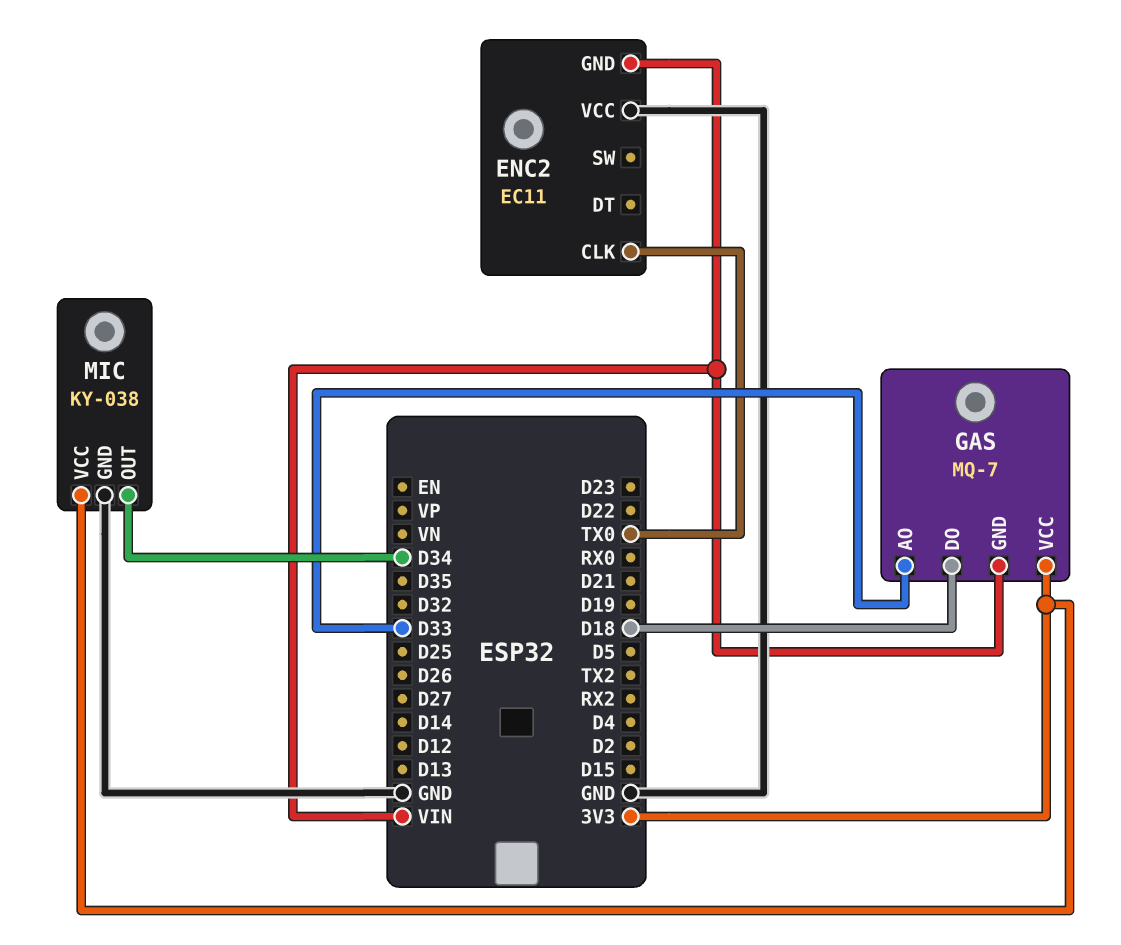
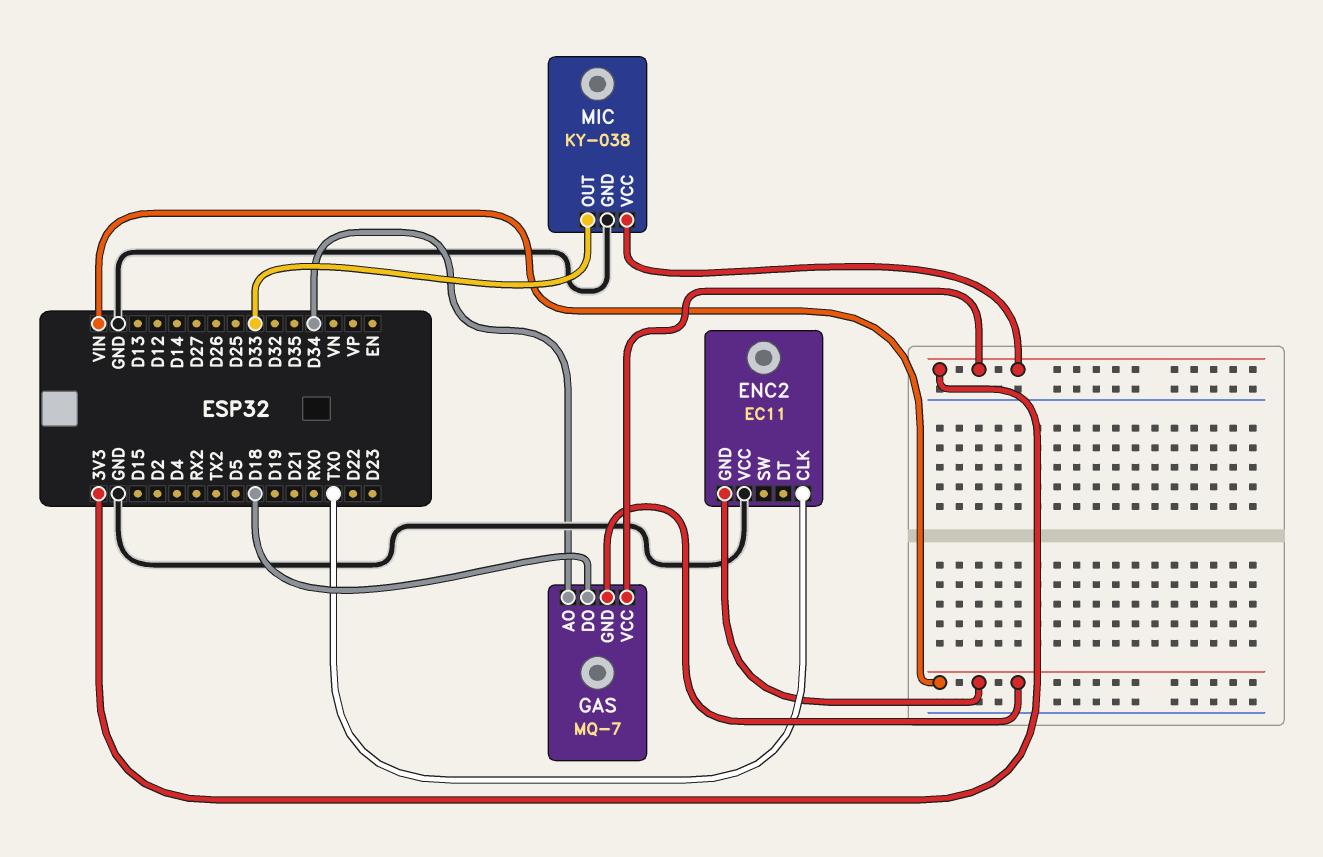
GAS pin AO: D33 -> D34
MIC pin OUT: D34 -> D33

